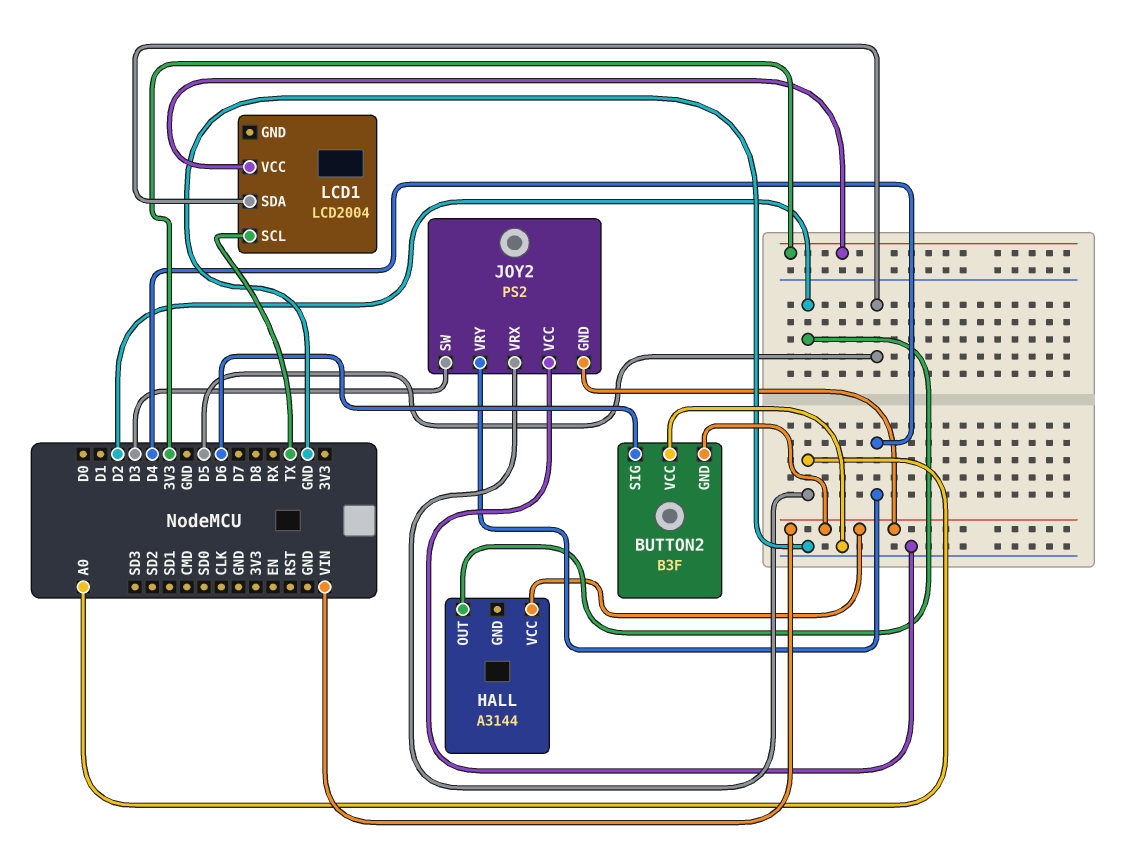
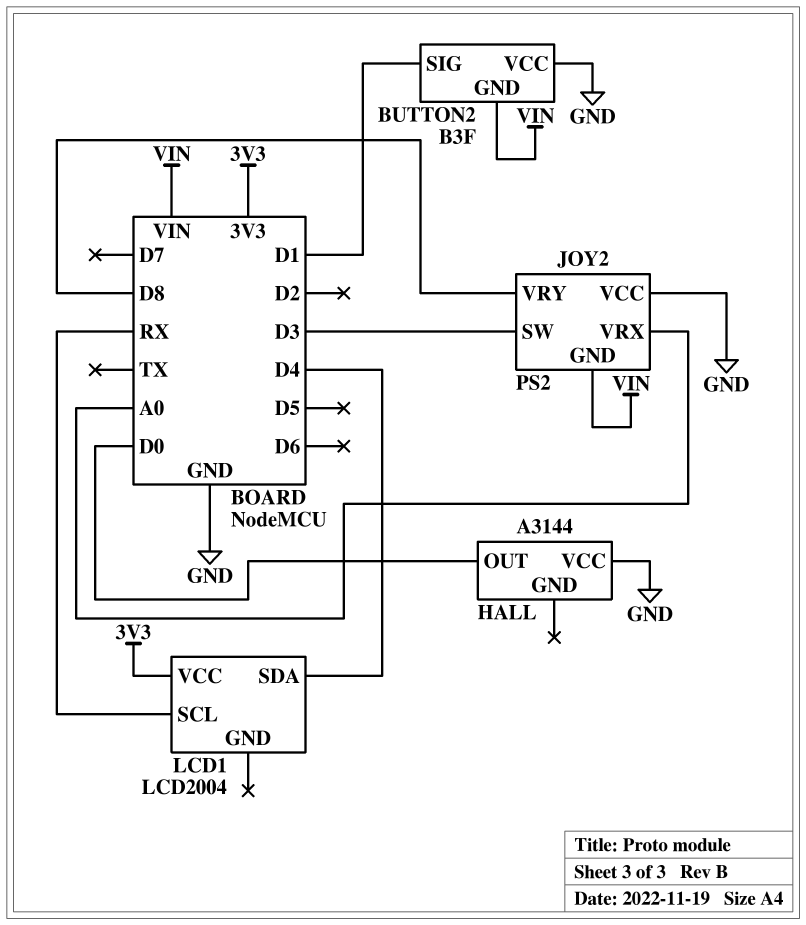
BUTTON2 pin SIG: D6 -> D1
HALL pin OUT: D2 -> D0
HALL pin VCC: VIN -> GND
JOY2 pin VRY: D4 -> D8
LCD1 pin SCL: TX -> RX
LCD1 pin SDA: D5 -> D4

